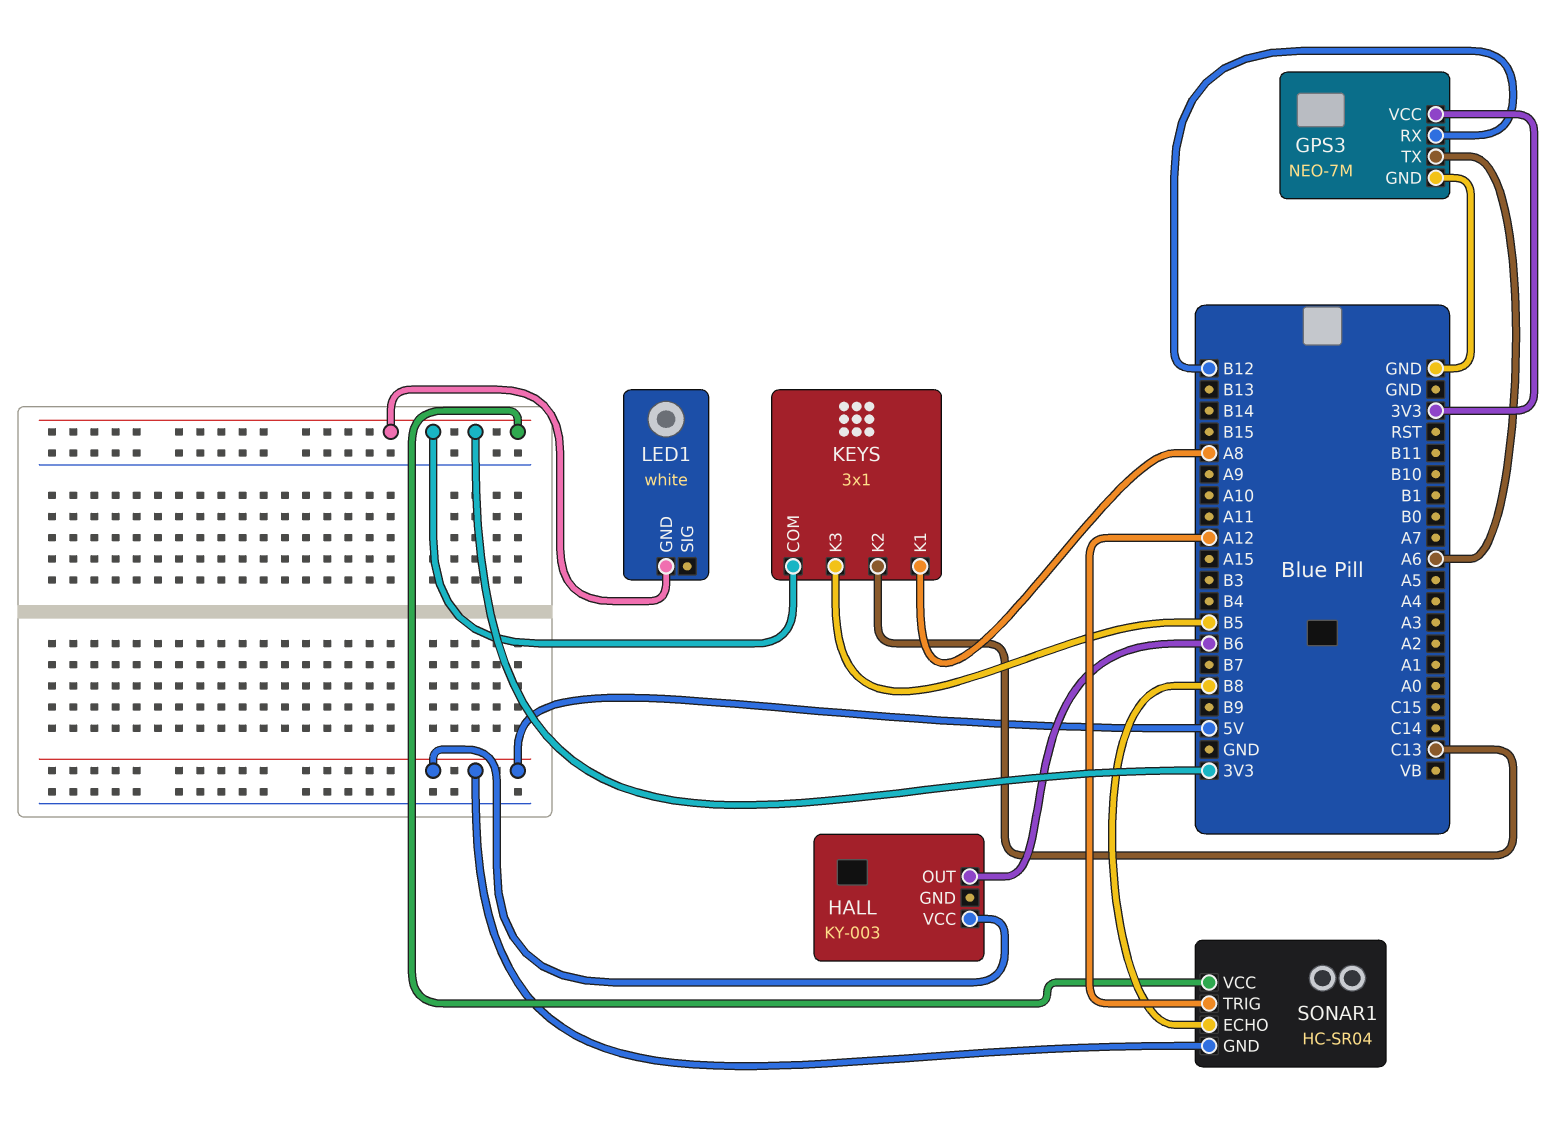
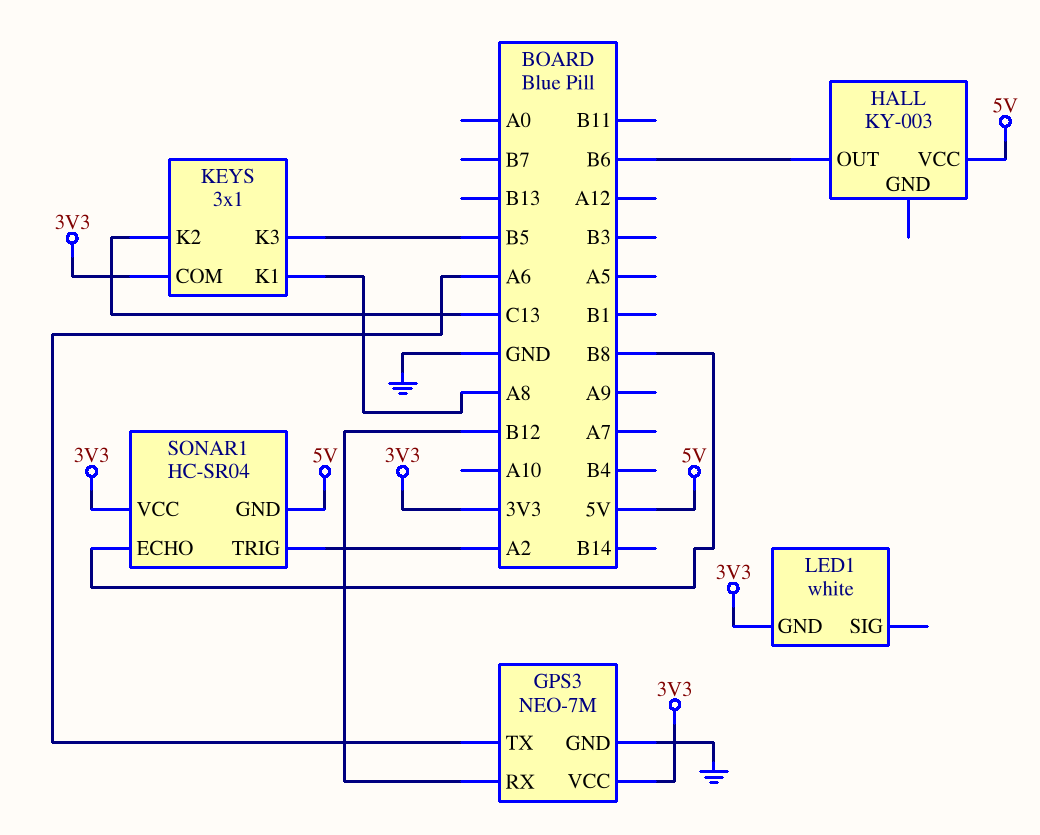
SONAR1 pin TRIG: A12 -> A2

